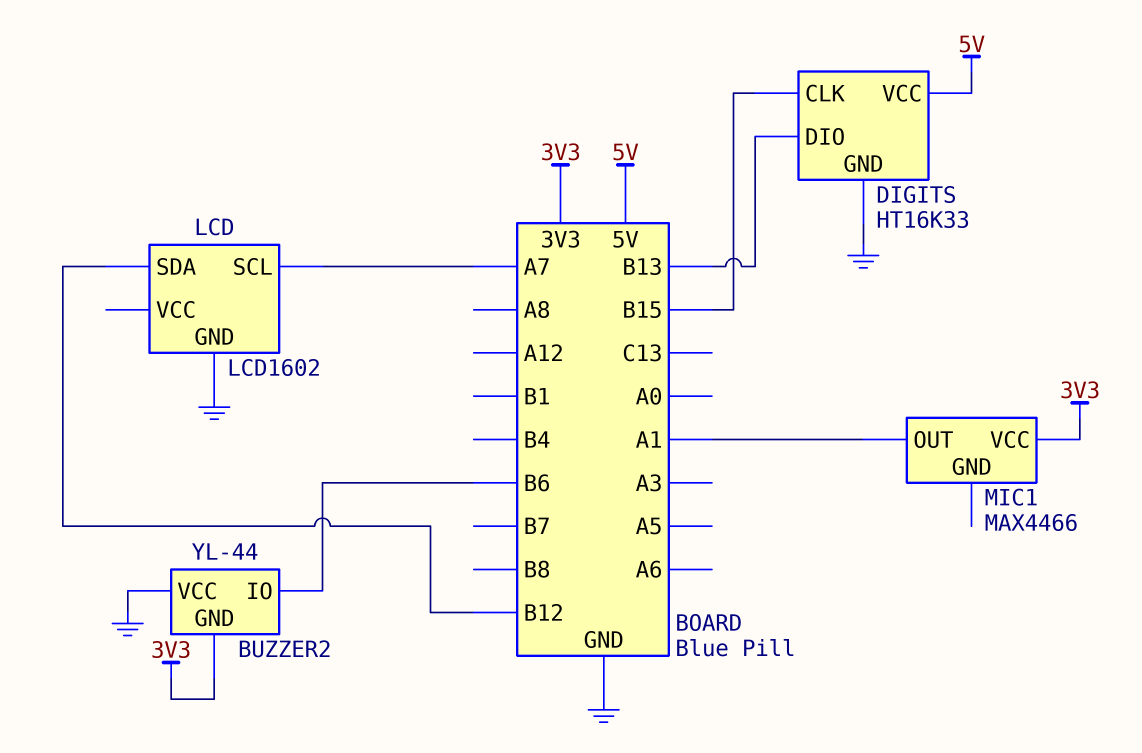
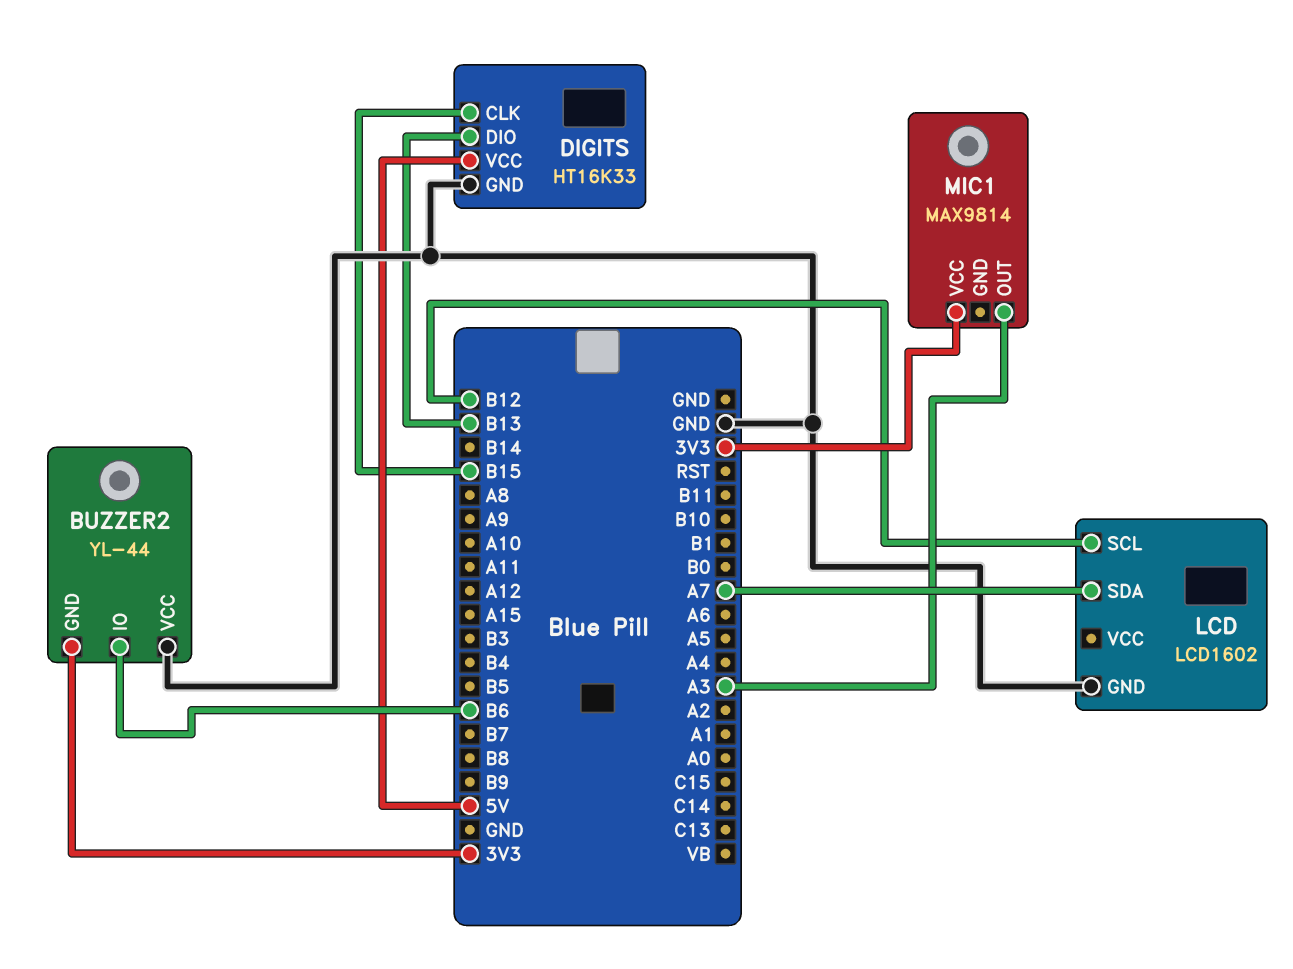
LCD pin SCL: A7 -> B12
LCD pin SDA: B12 -> A7
MIC1: MAX4466 -> MAX9814
MIC1 pin OUT: A1 -> A3

